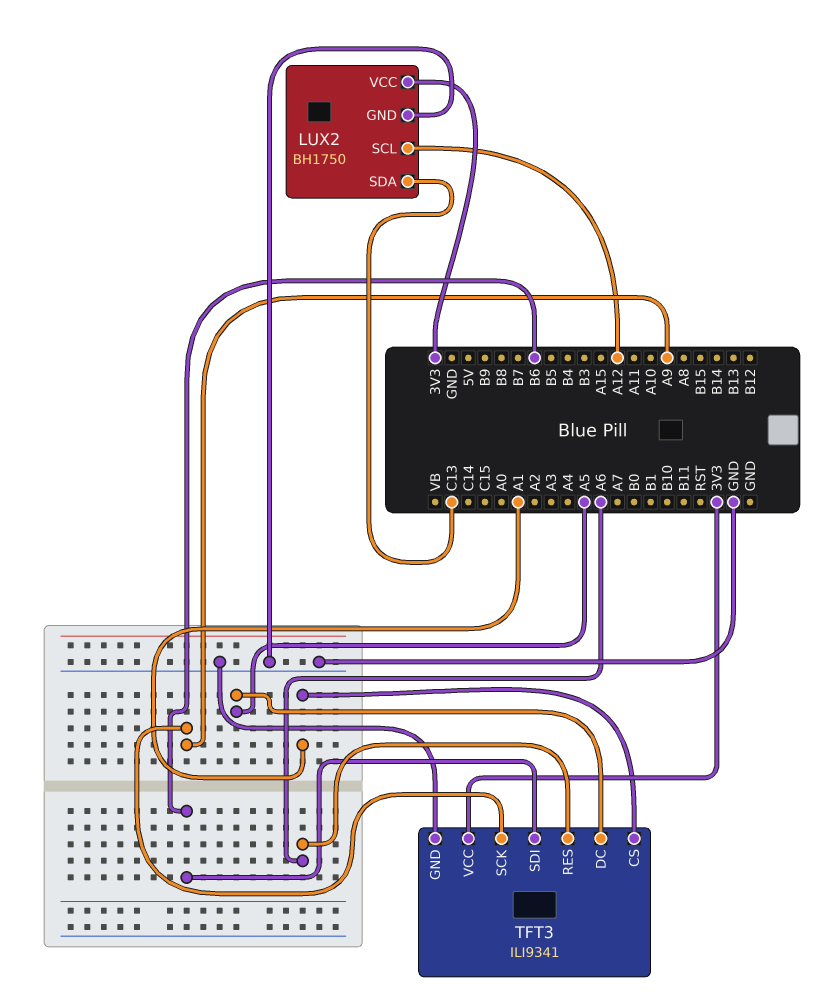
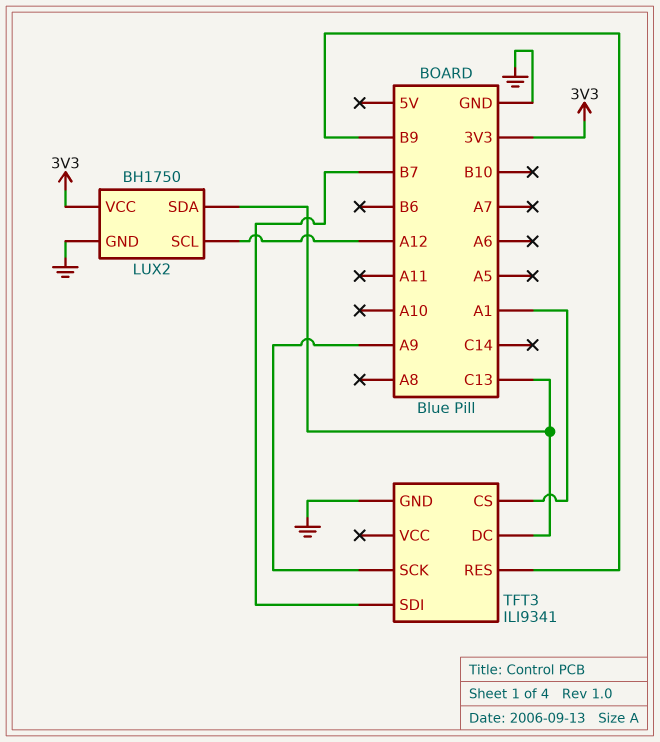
TFT3 pin DC: A5 -> C13
TFT3 pin RES: A6 -> B9
TFT3 pin SDI: B6 -> B7
TFT3 pin VCC: 3V3 -> none

